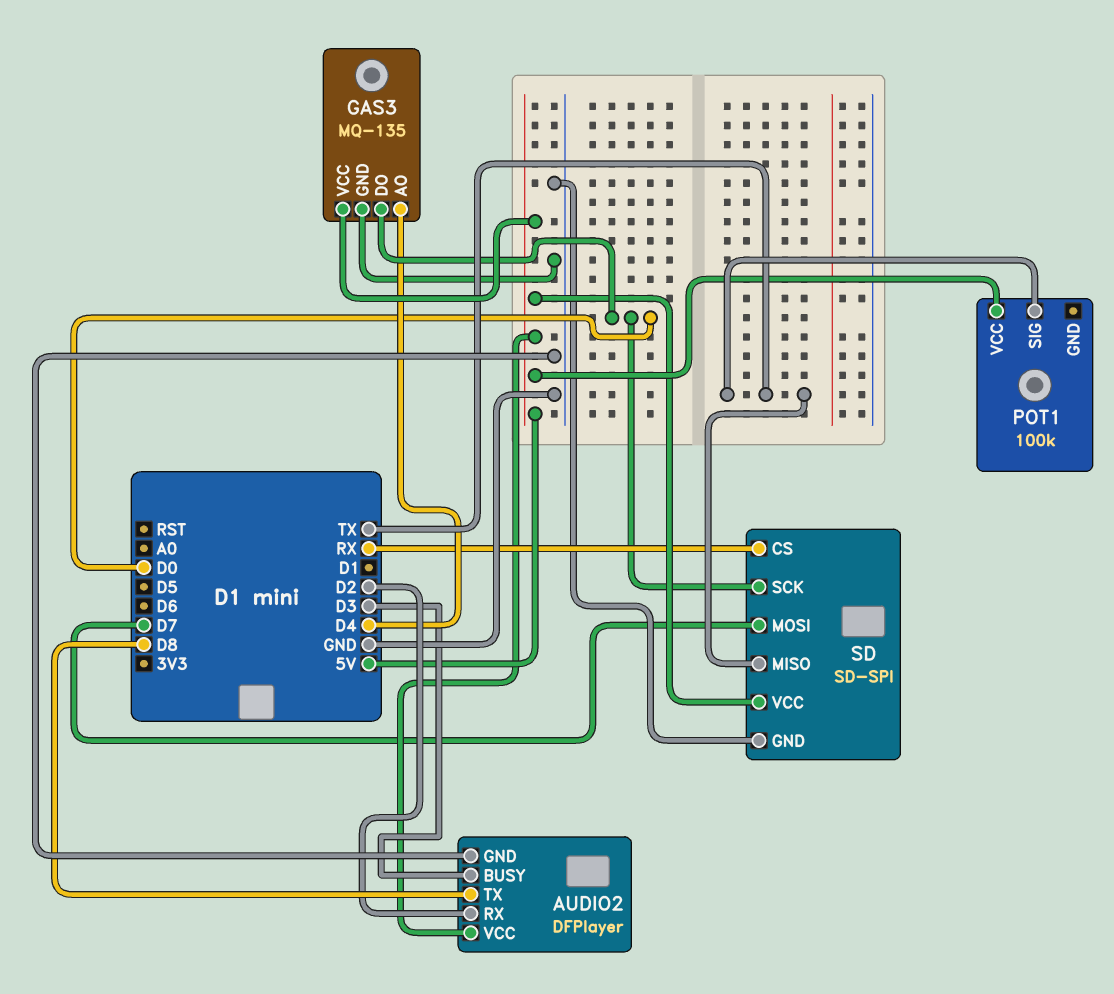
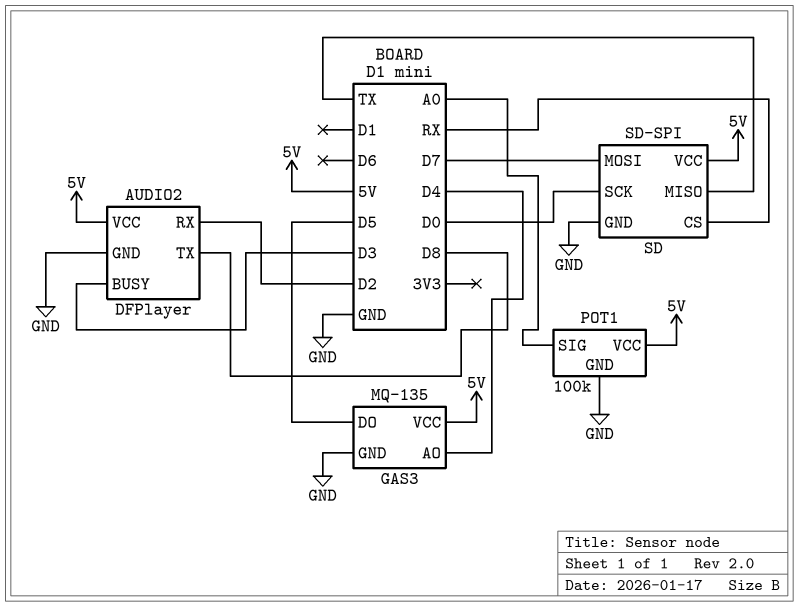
GAS3 pin DO: D0 -> D5
POT1 pin GND: none -> GND
POT1 pin SIG: TX -> A0

